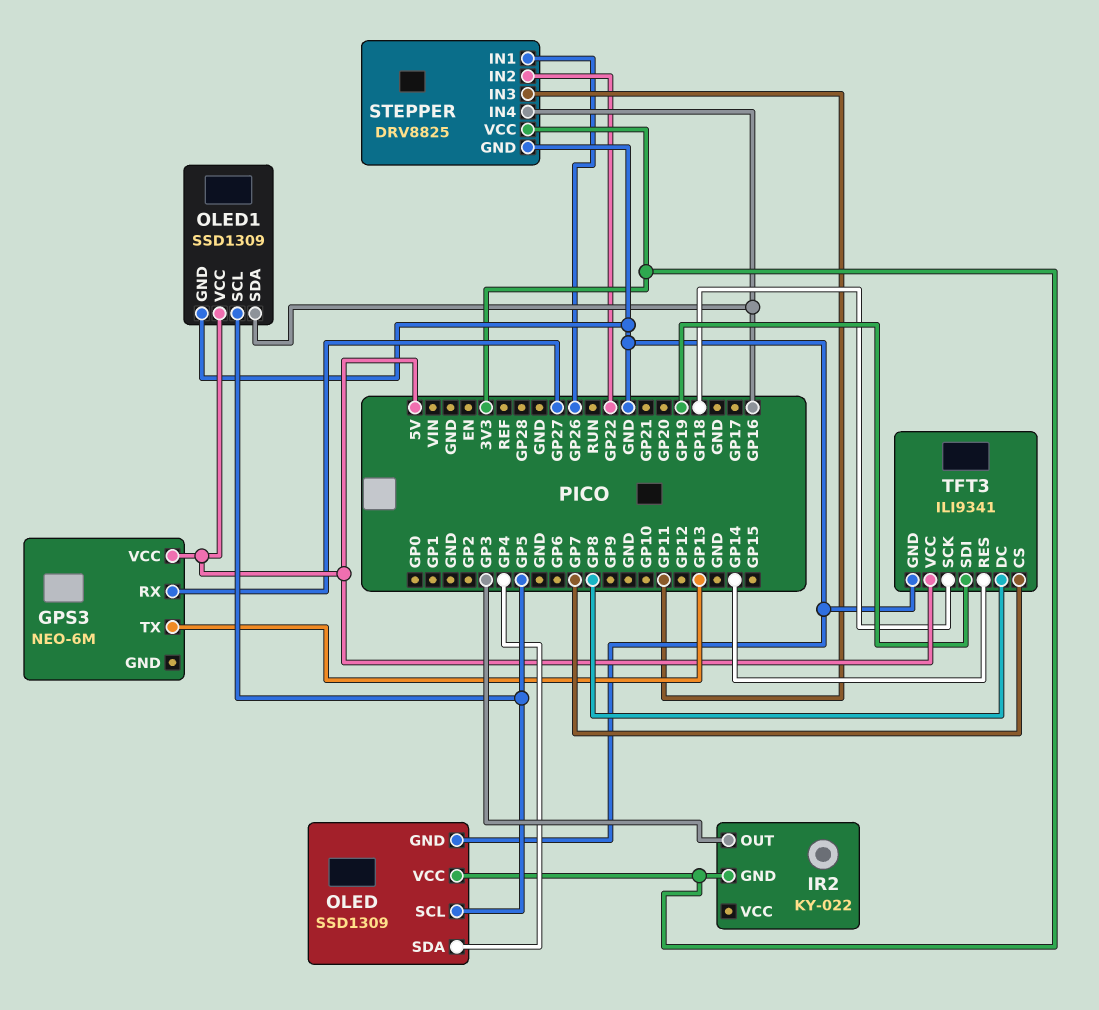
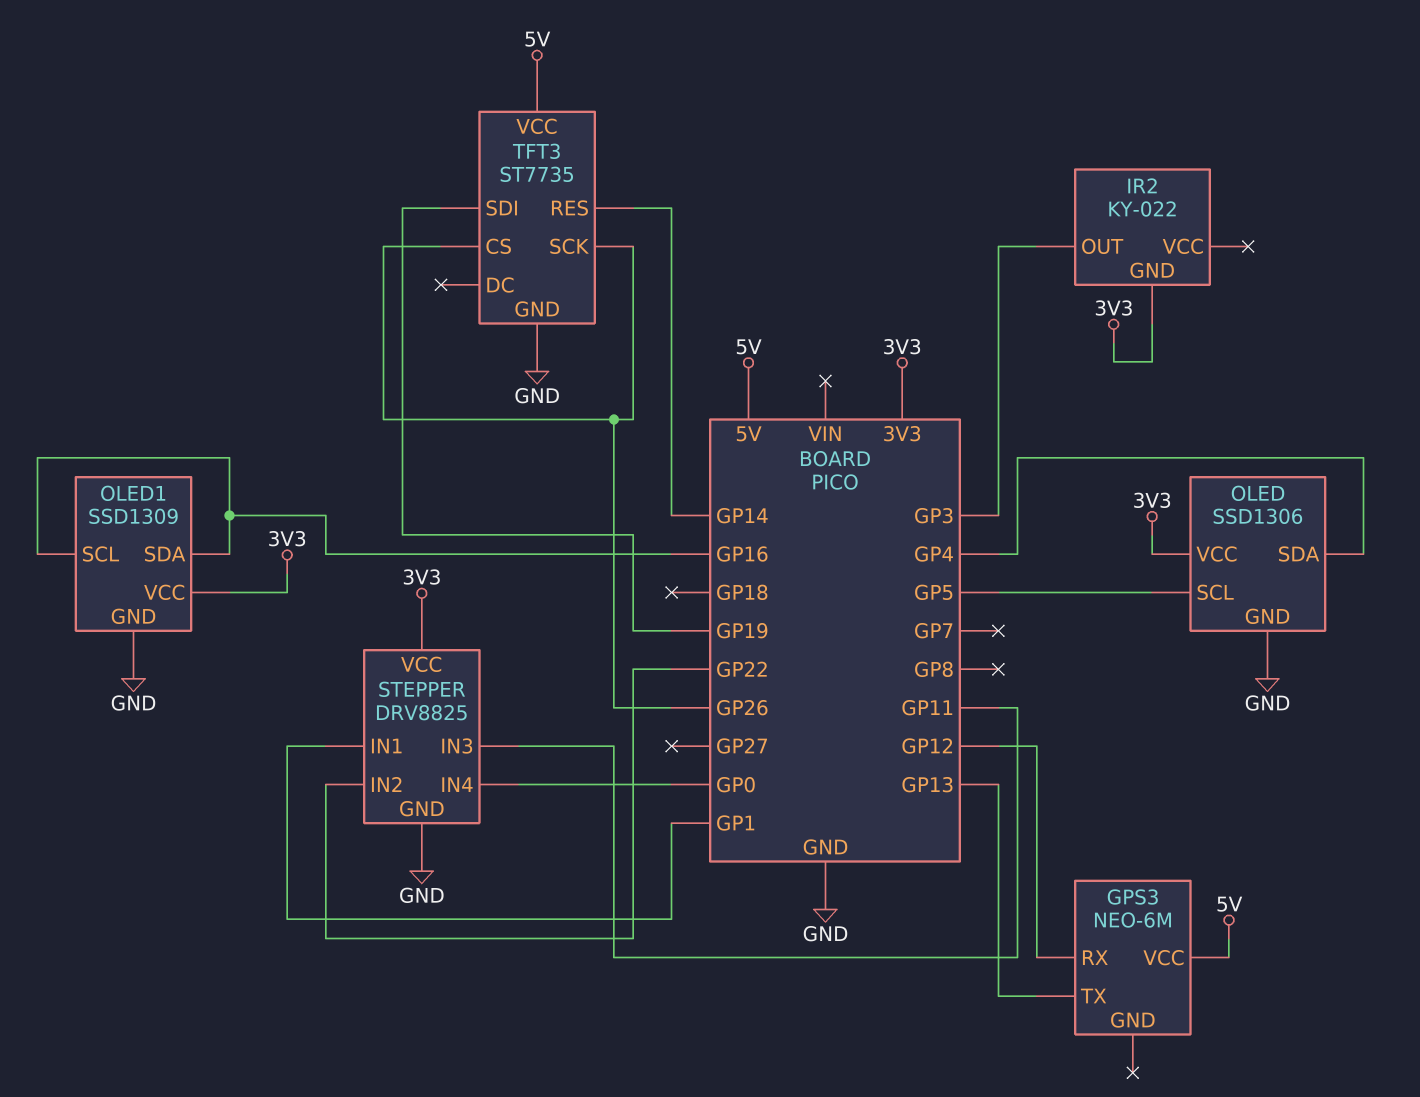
GPS3 pin RX: GP27 -> GP12
OLED: SSD1309 -> SSD1306
OLED1 pin SCL: GP5 -> GP16
OLED1 pin VCC: 5V -> 3V3
STEPPER pin IN1: GP26 -> GP1
STEPPER pin IN4: GP16 -> GP0
TFT3: ILI9341 -> ST7735
TFT3 pin CS: GP7 -> GP26
TFT3 pin DC: GP8 -> none
TFT3 pin SCK: GP18 -> GP26

